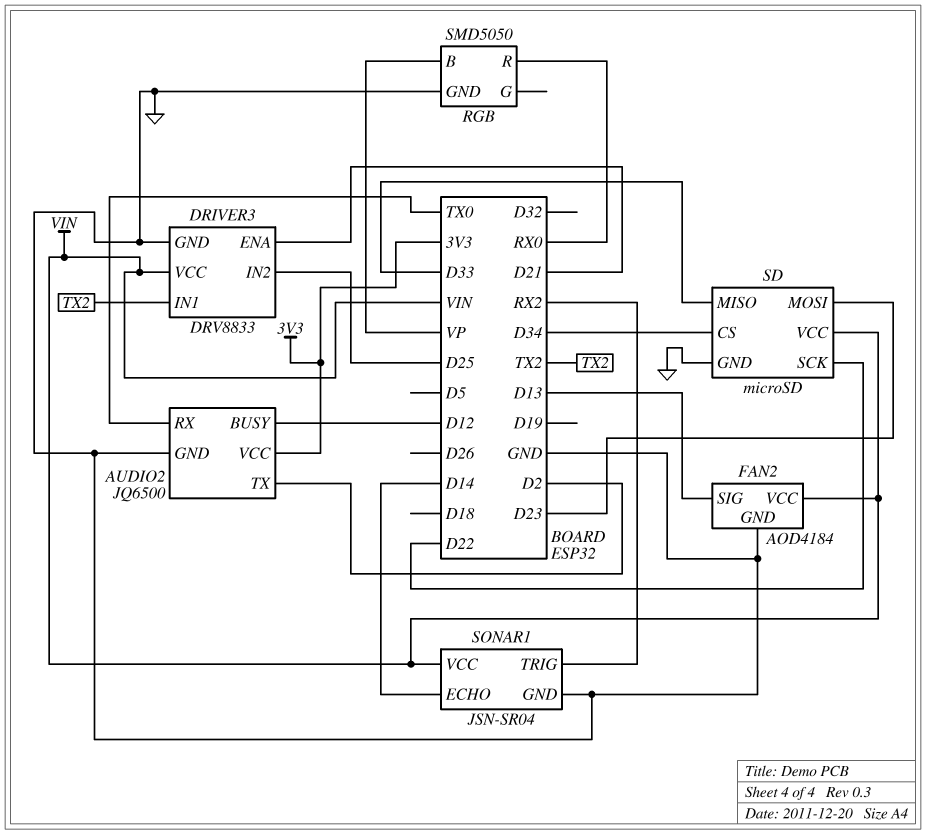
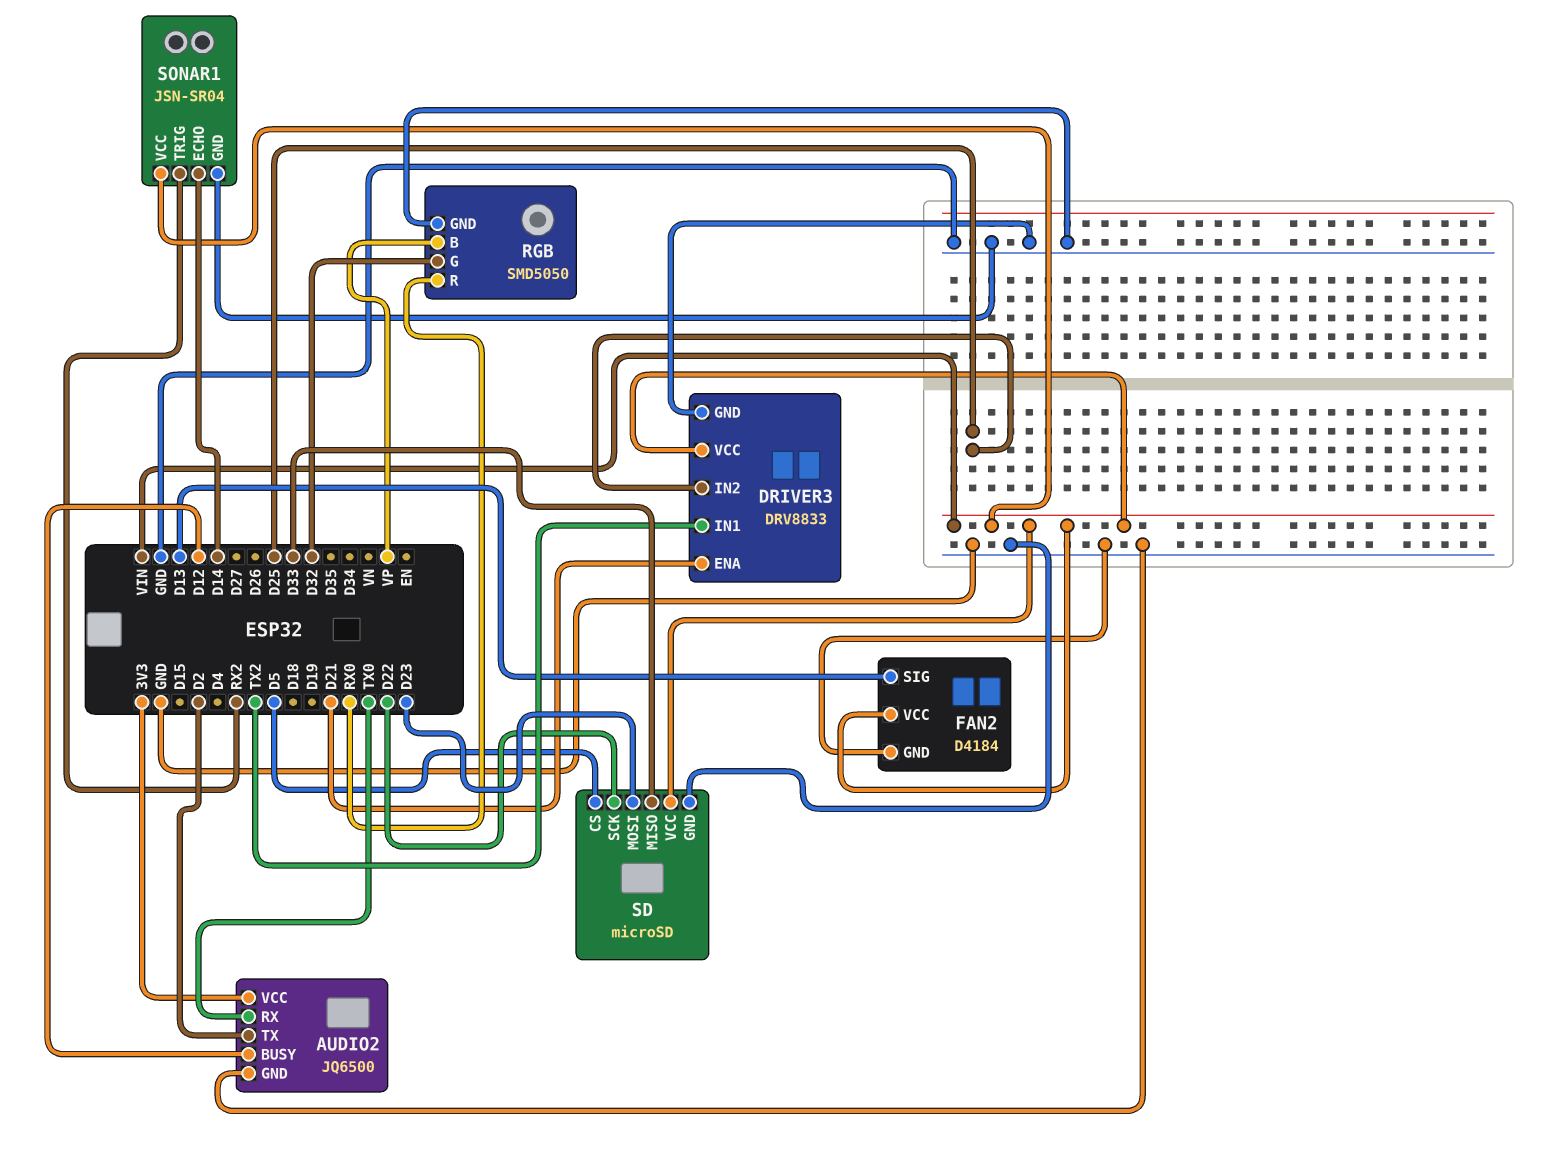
FAN2: AOD4184 -> D4184
RGB pin G: none -> D32
SD pin CS: D34 -> D5

